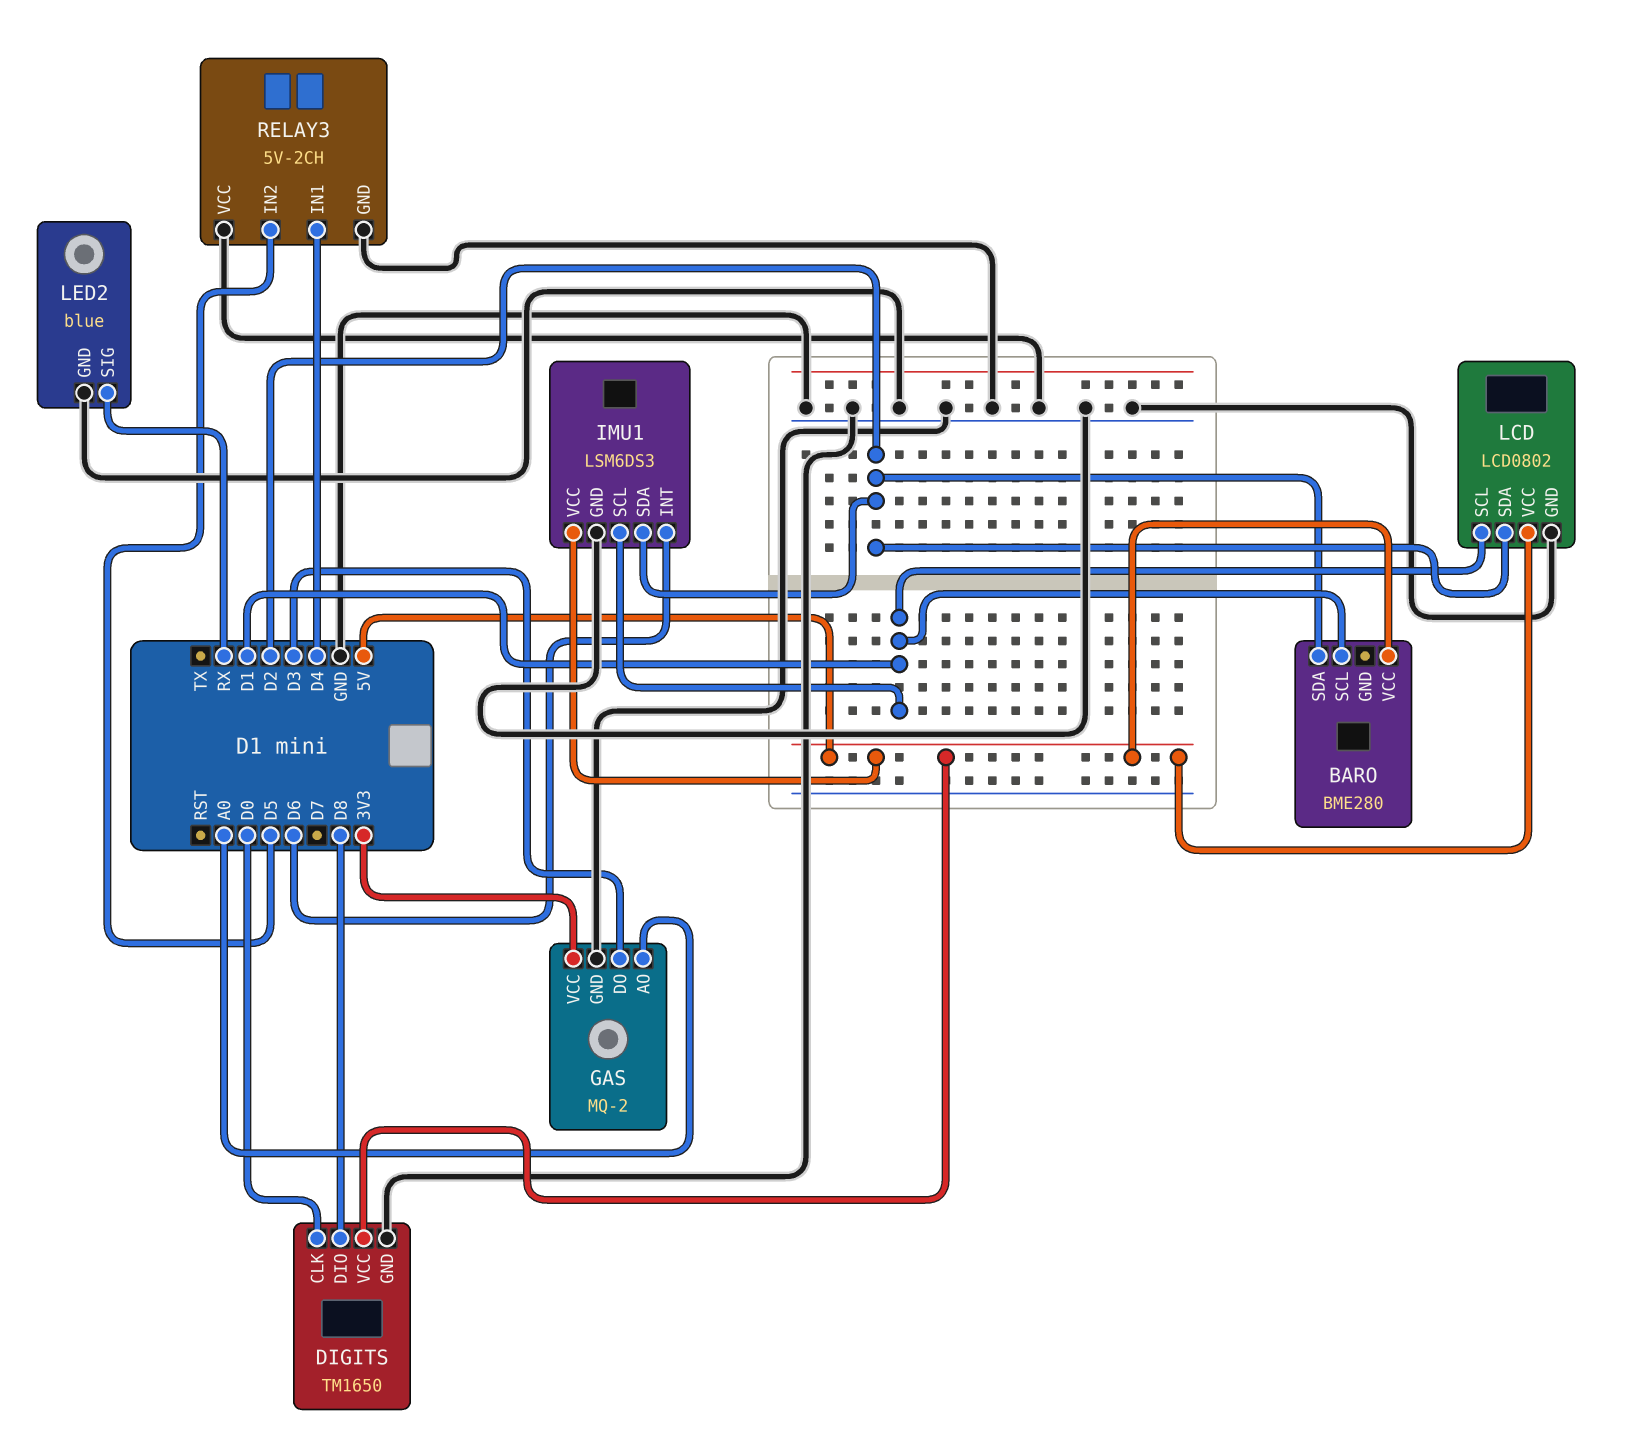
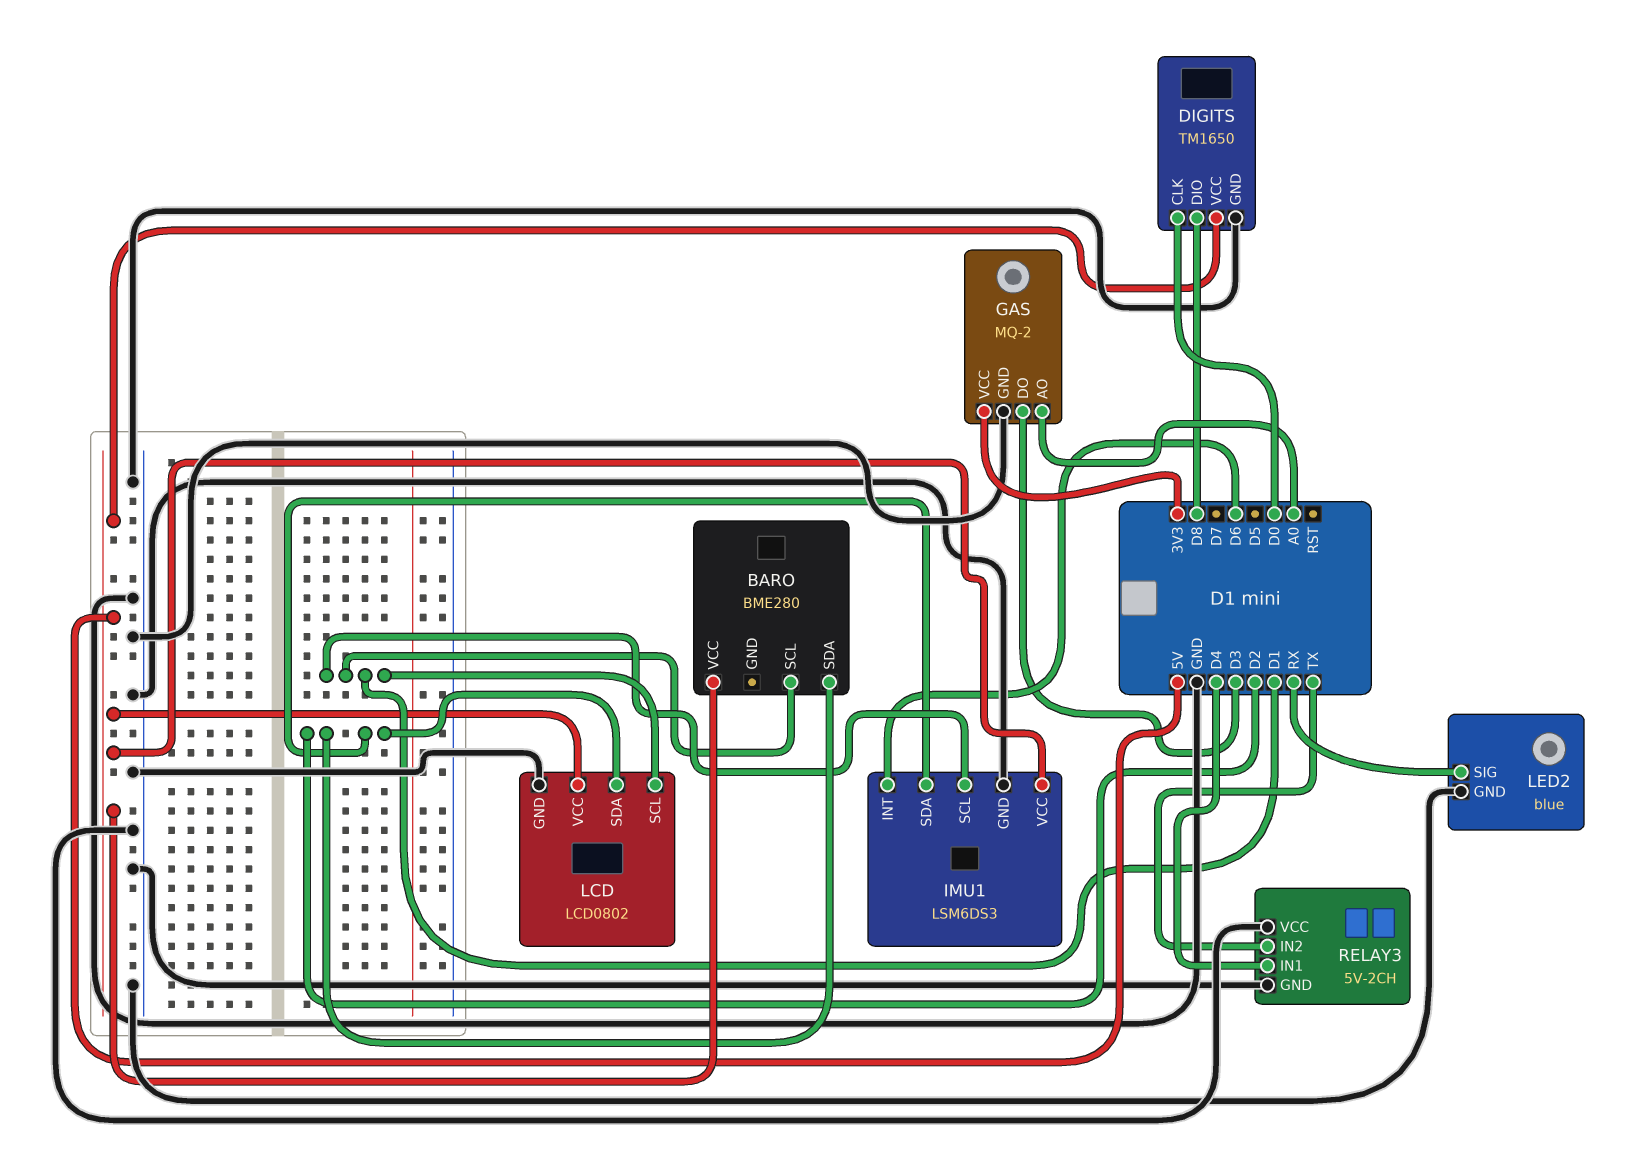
RELAY3 pin IN2: D5 -> TX

